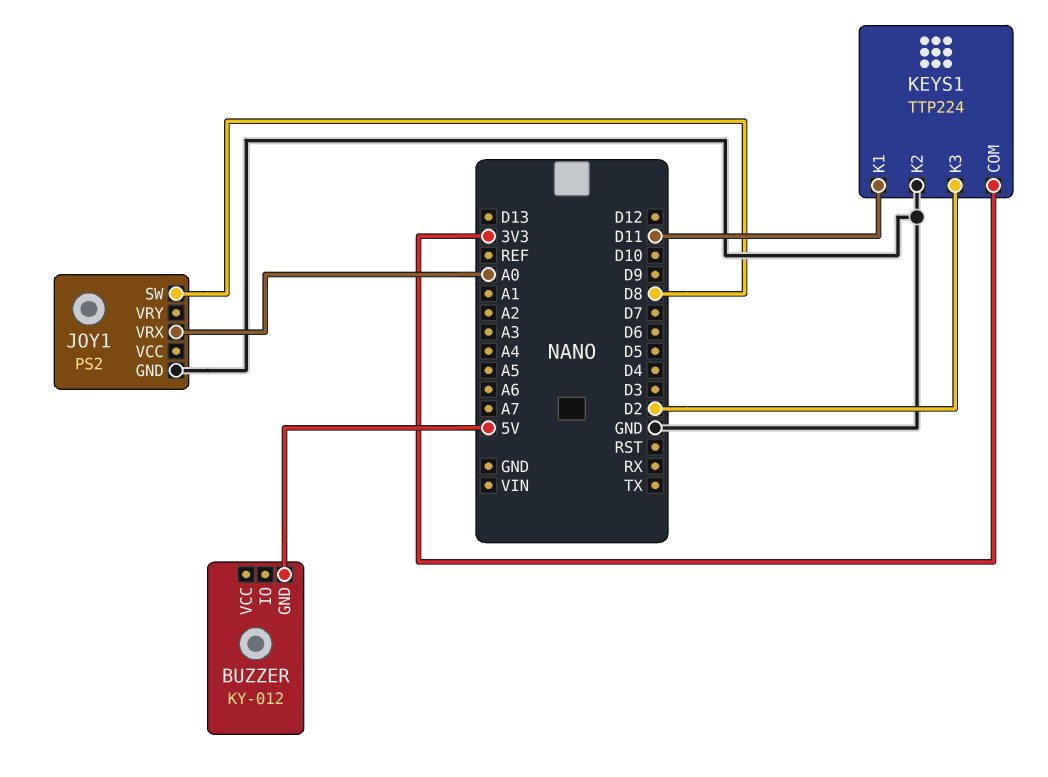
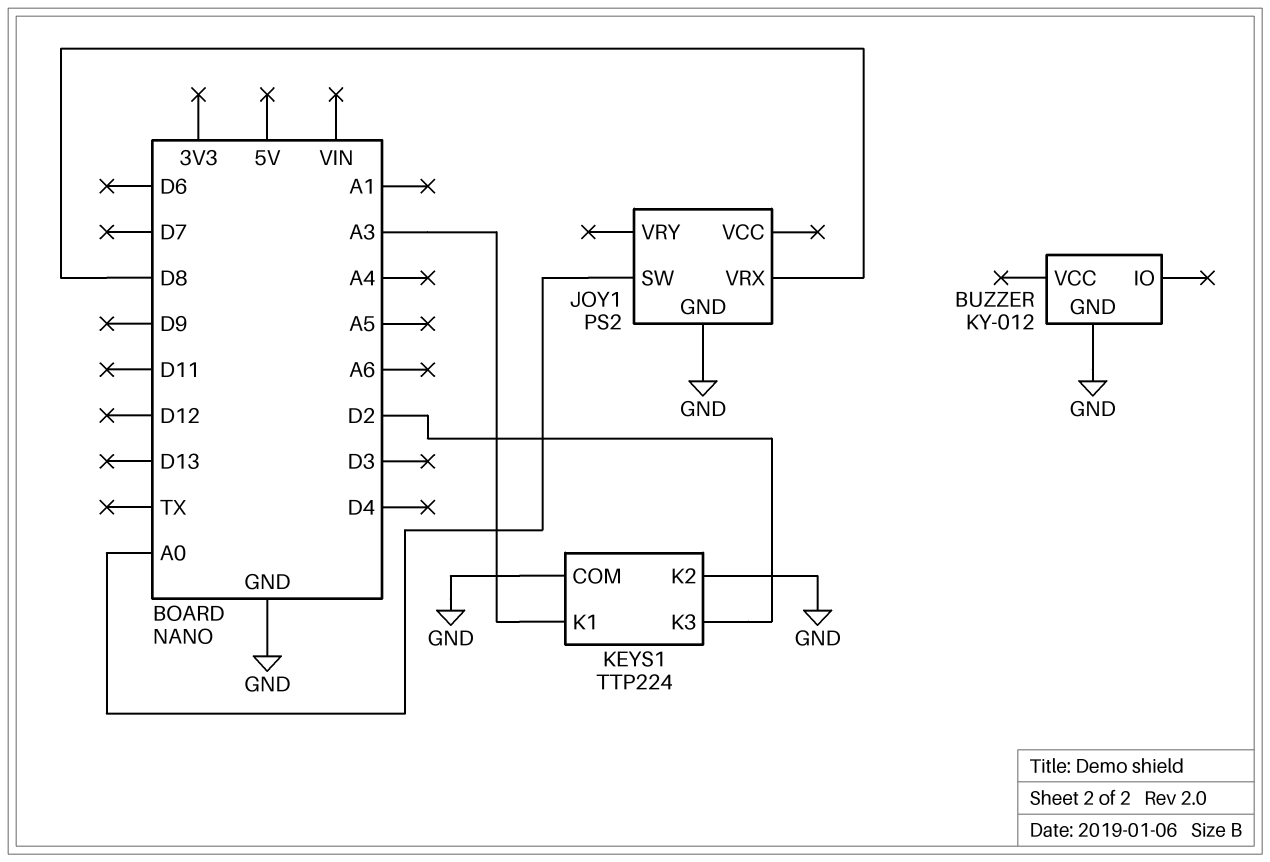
BUZZER pin GND: 5V -> GND
JOY1 pin SW: D8 -> A0
JOY1 pin VRX: A0 -> D8
KEYS1 pin COM: 3V3 -> GND
KEYS1 pin K1: D11 -> A3

